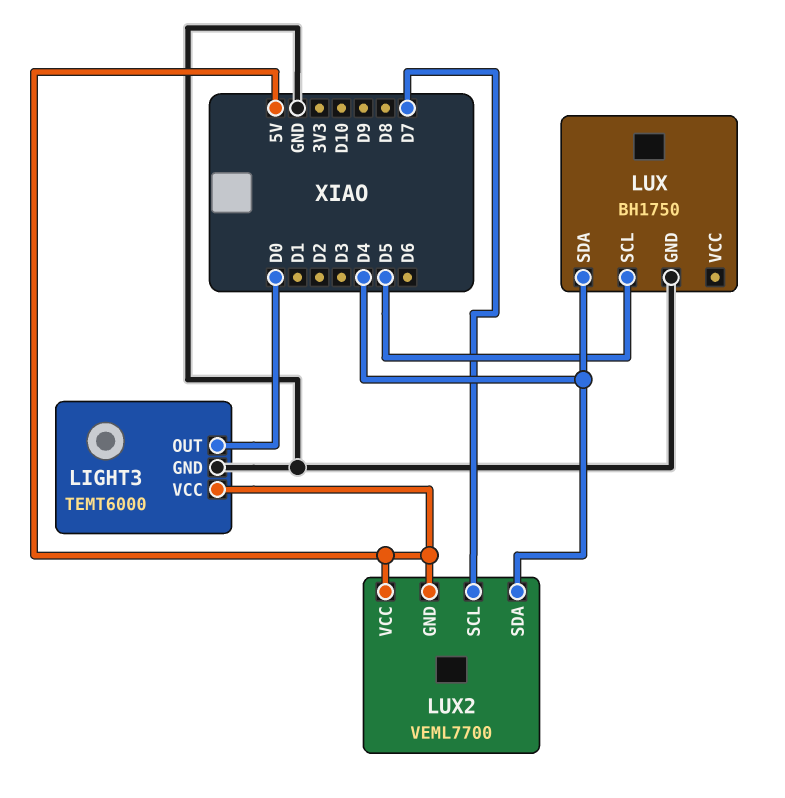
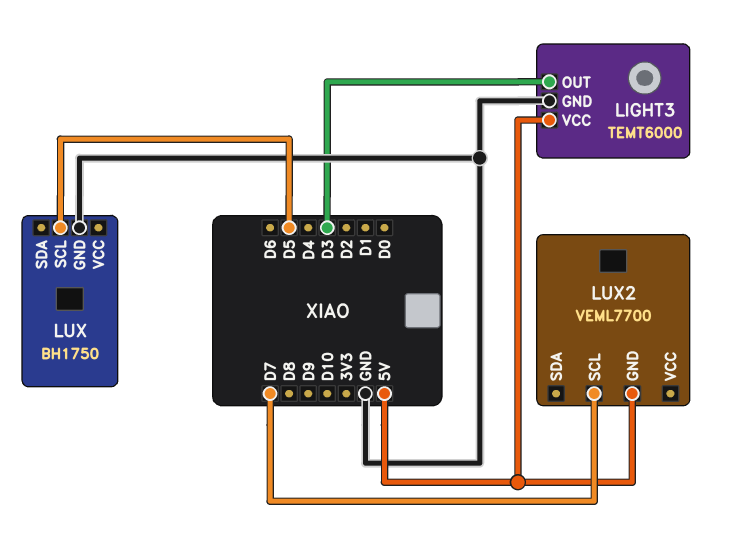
LIGHT3 pin OUT: D0 -> D3
LUX pin SDA: D4 -> none
LUX2 pin SDA: D4 -> none
LUX2 pin VCC: 5V -> none

